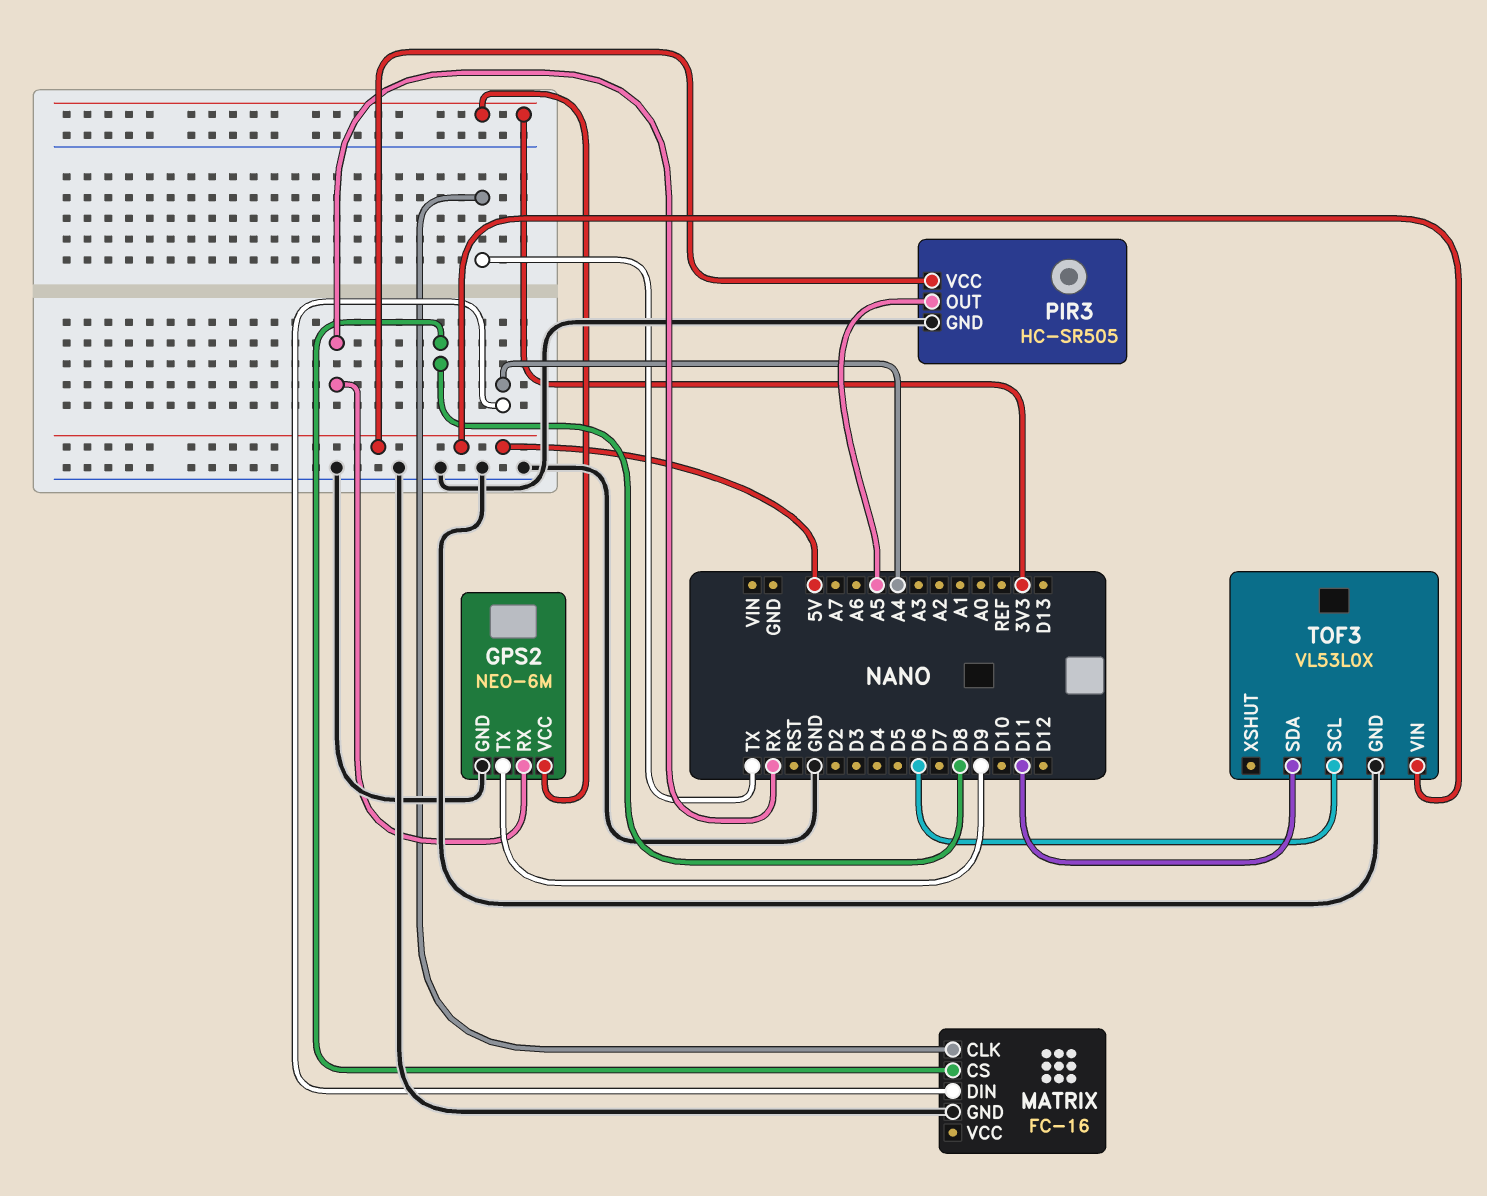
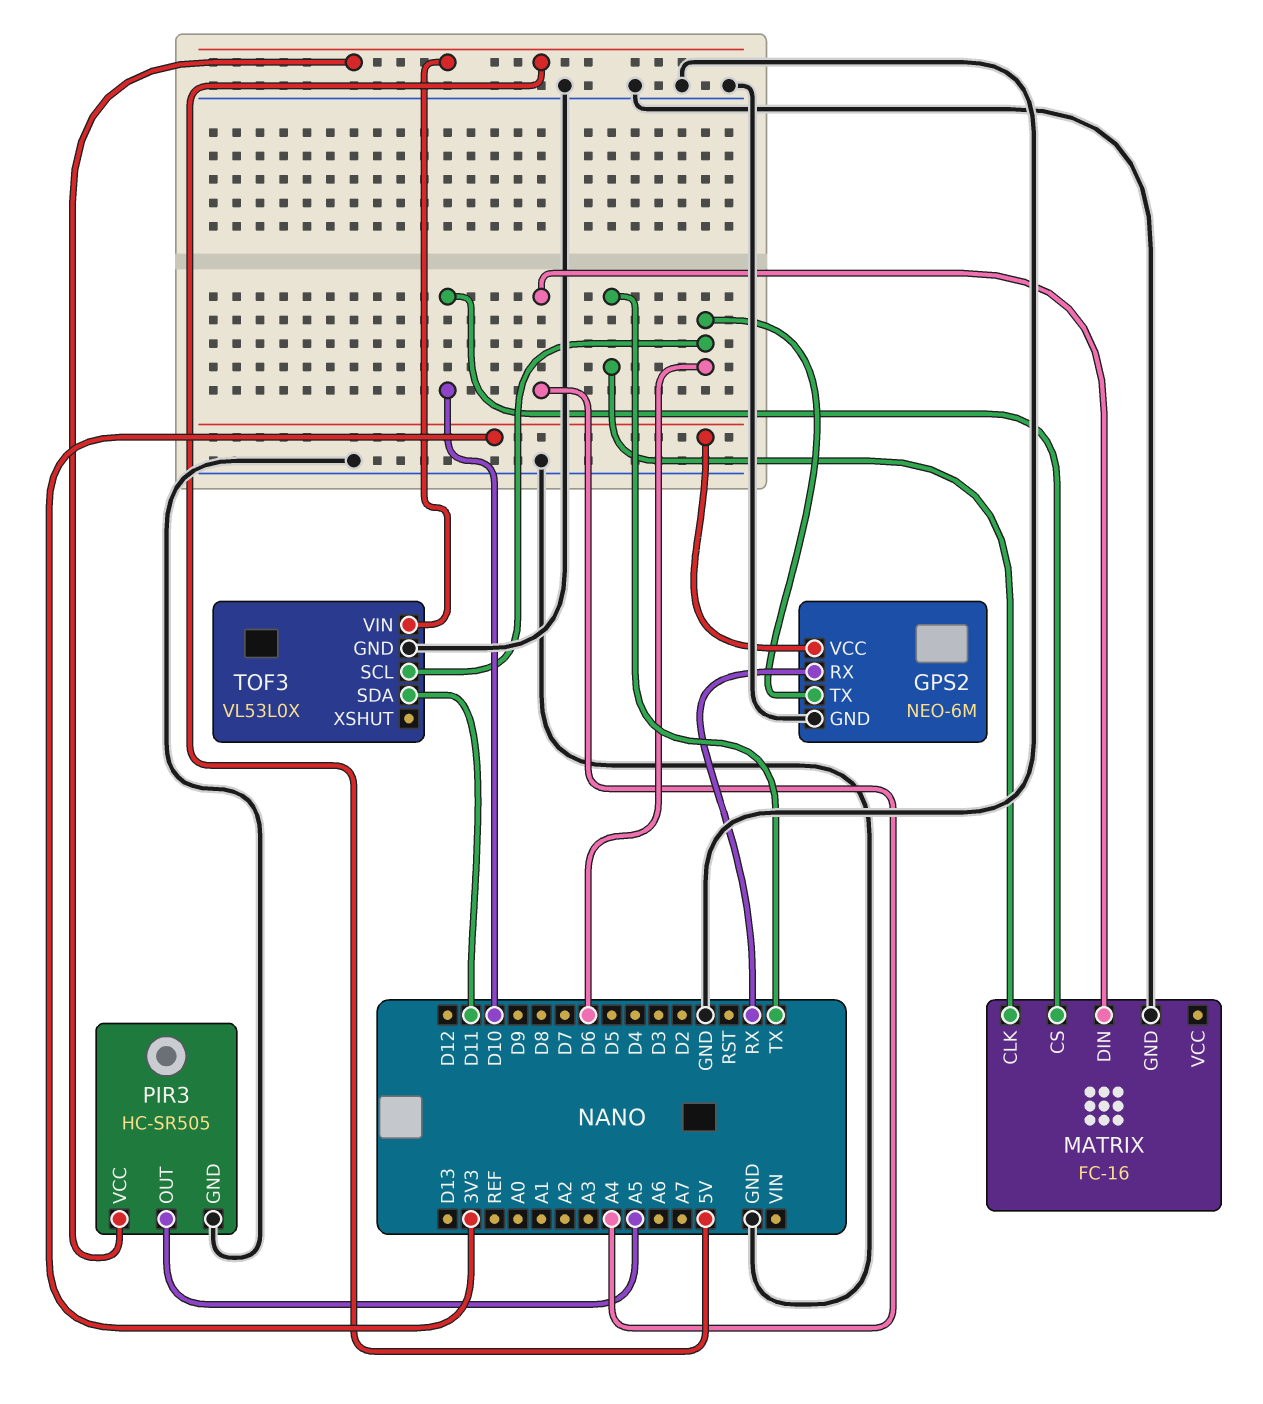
GPS2 pin TX: D9 -> D6
MATRIX pin CS: D8 -> D10

